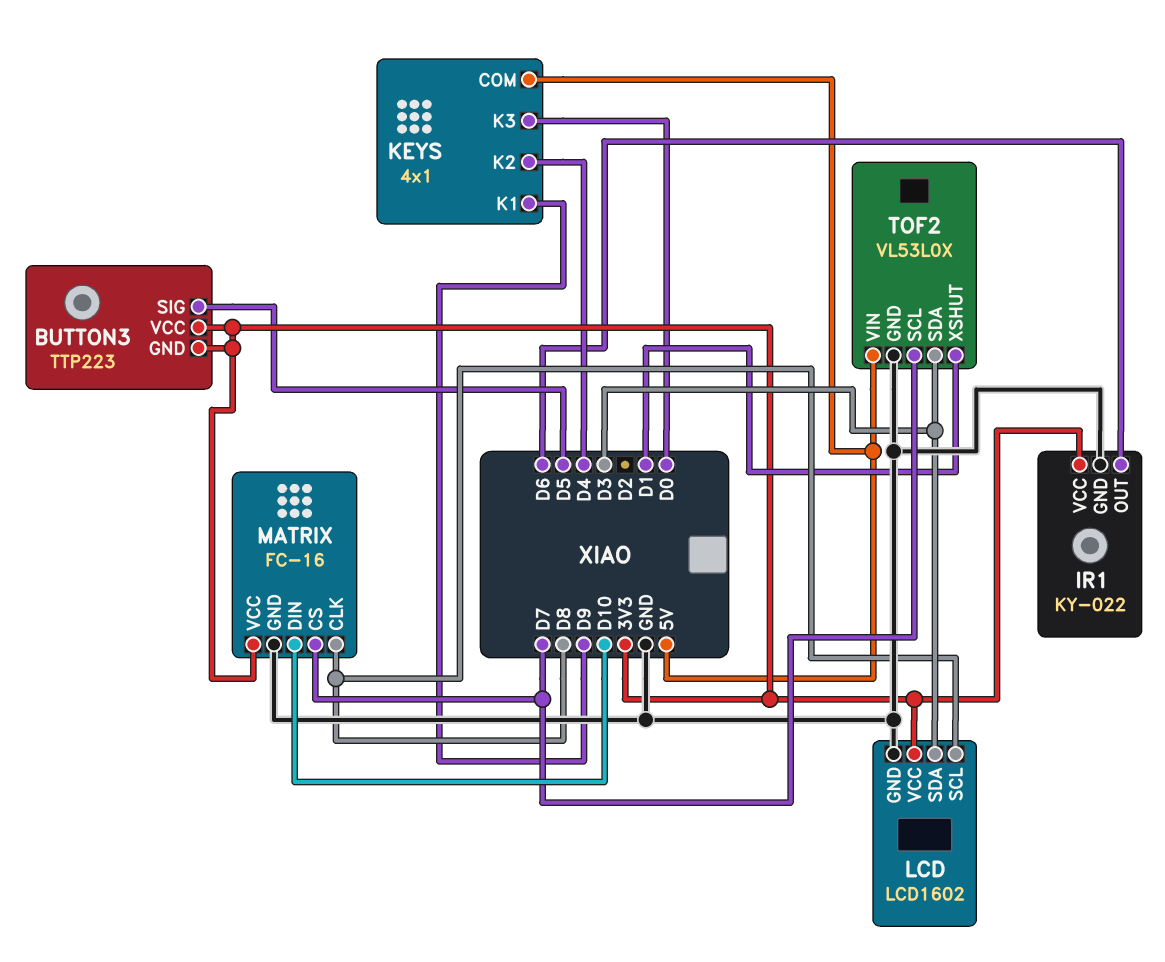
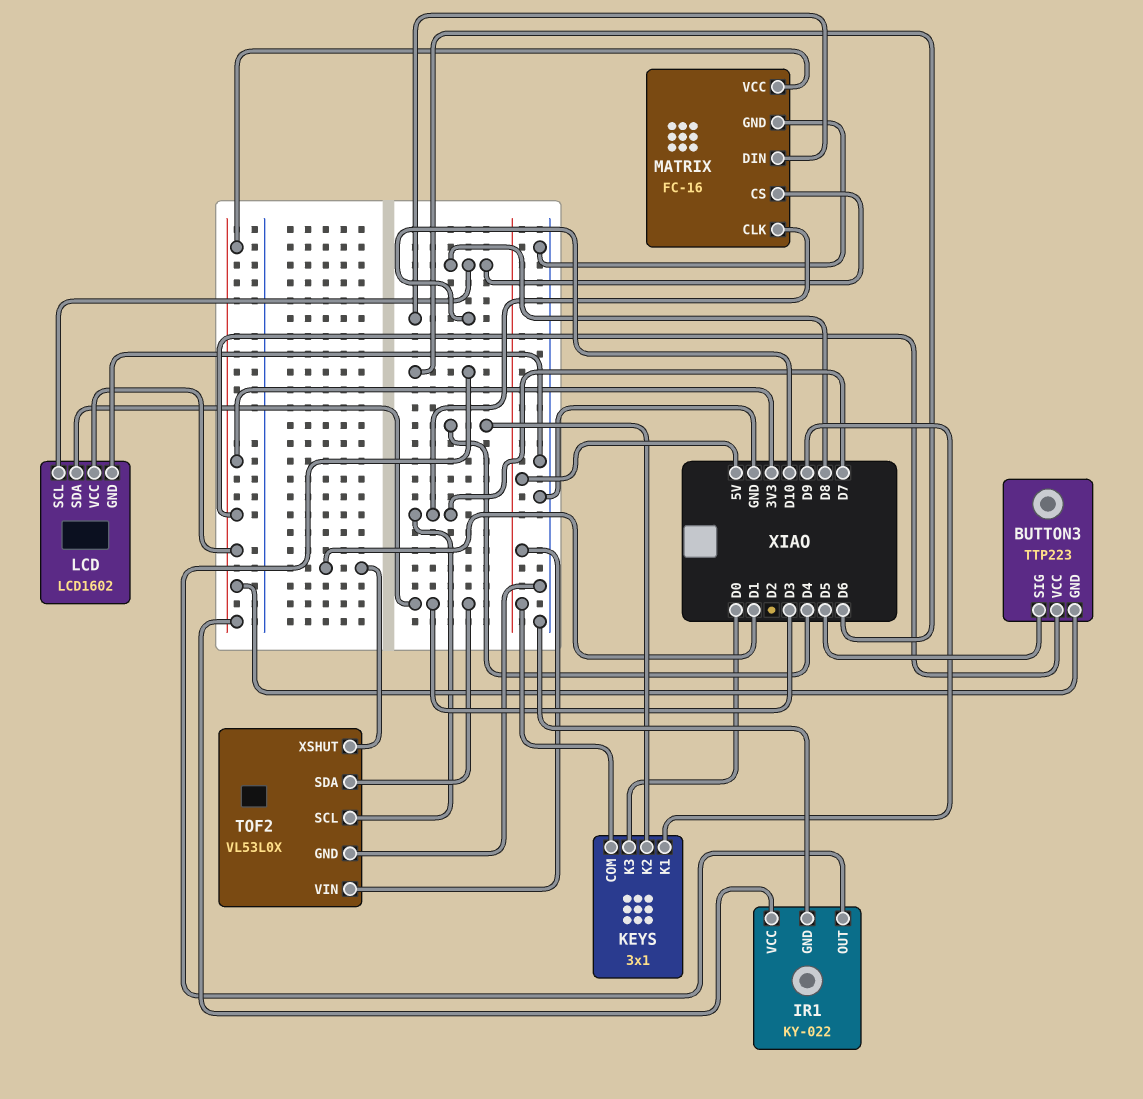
KEYS: 4x1 -> 3x1
MATRIX pin CLK: D8 -> D7
MATRIX pin CS: D7 -> D8

